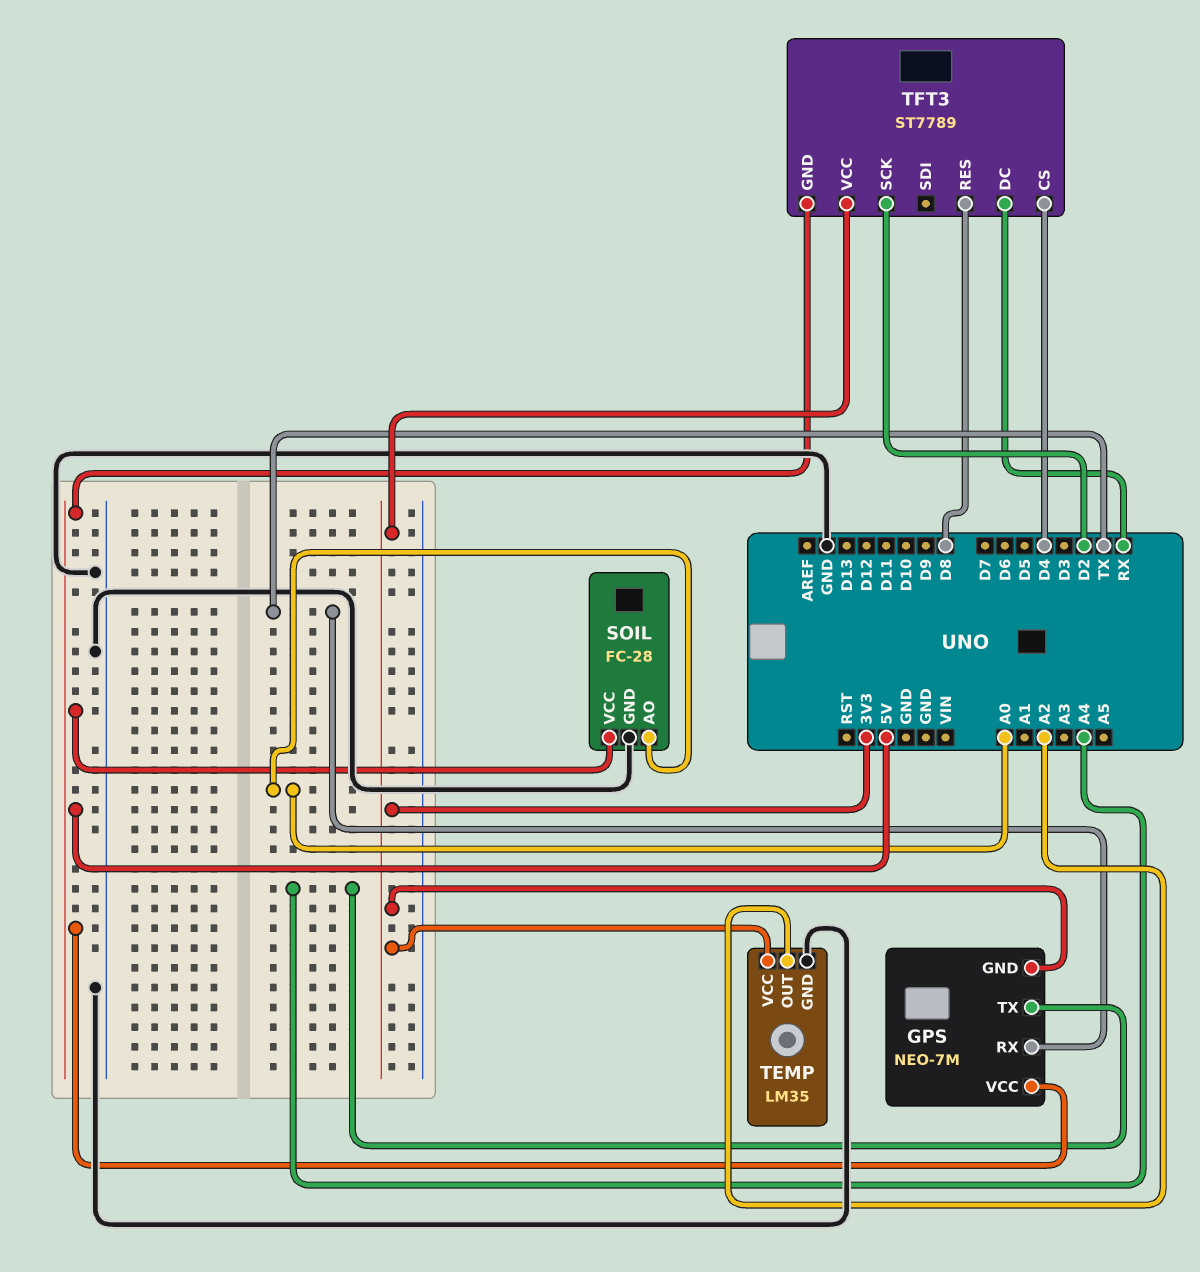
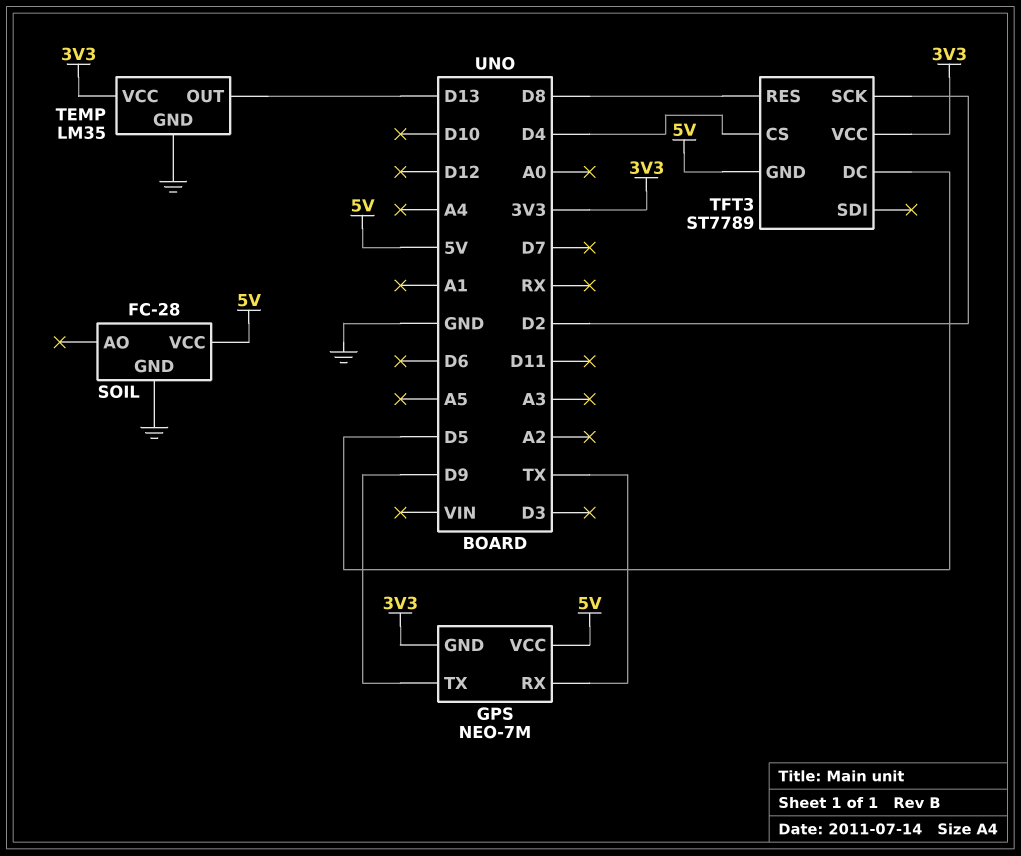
GPS pin TX: A4 -> D9
SOIL pin AO: A0 -> none
TEMP pin OUT: A2 -> D13
TFT3 pin DC: RX -> D5

